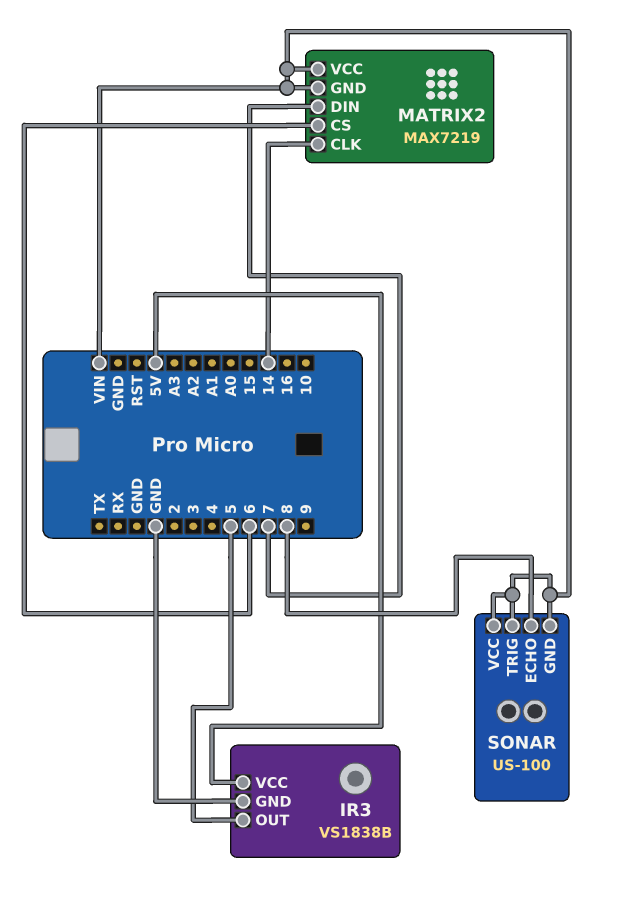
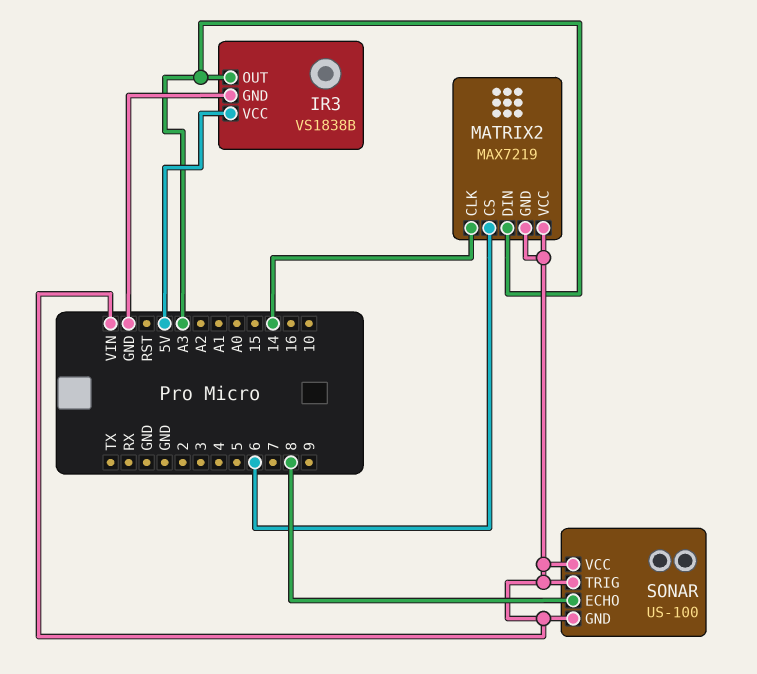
IR3 pin OUT: 5 -> A3
MATRIX2 pin DIN: 7 -> A3

